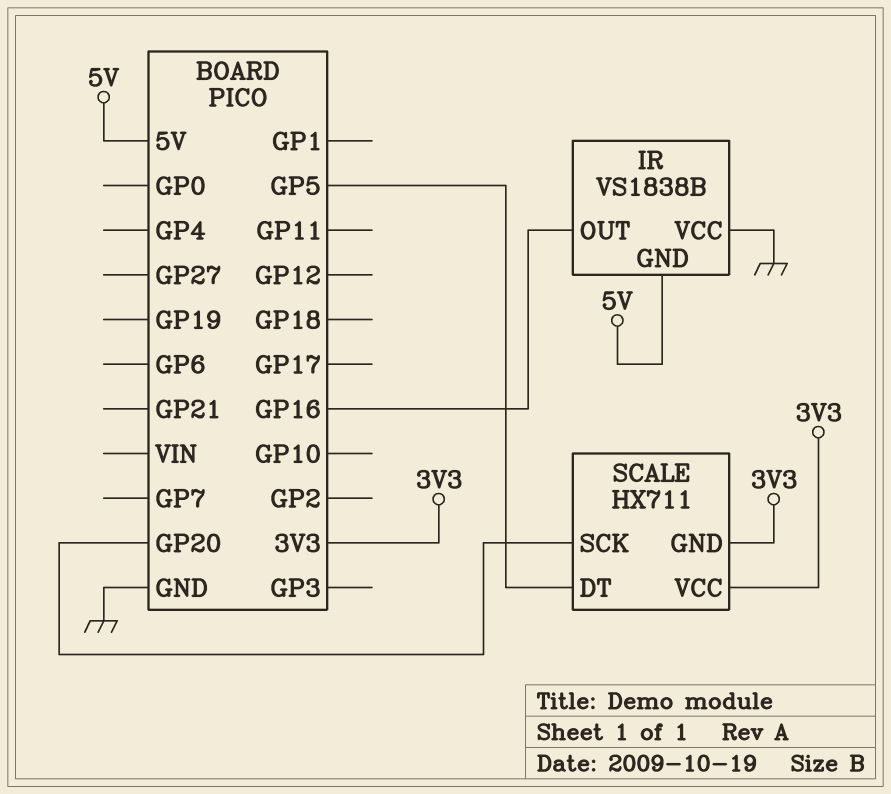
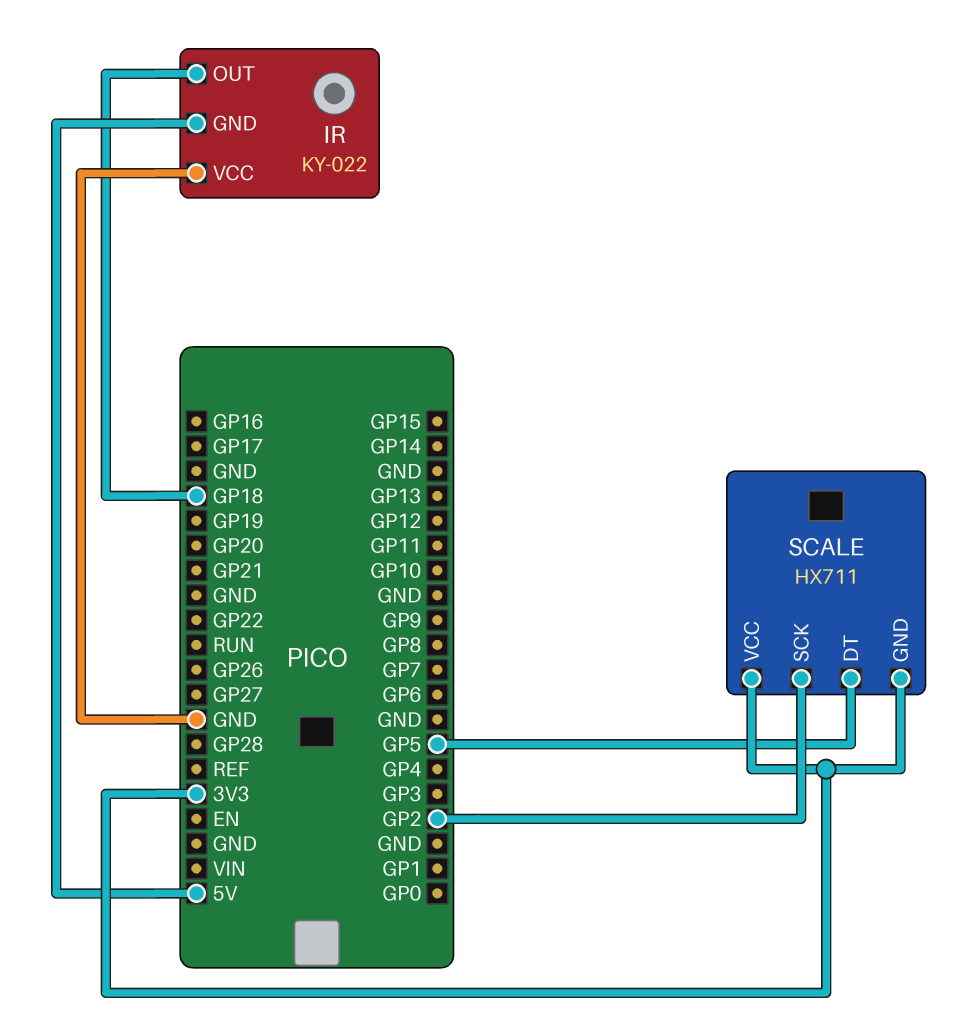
IR: VS1838B -> KY-022
IR pin OUT: GP16 -> GP18
SCALE pin SCK: GP20 -> GP2

